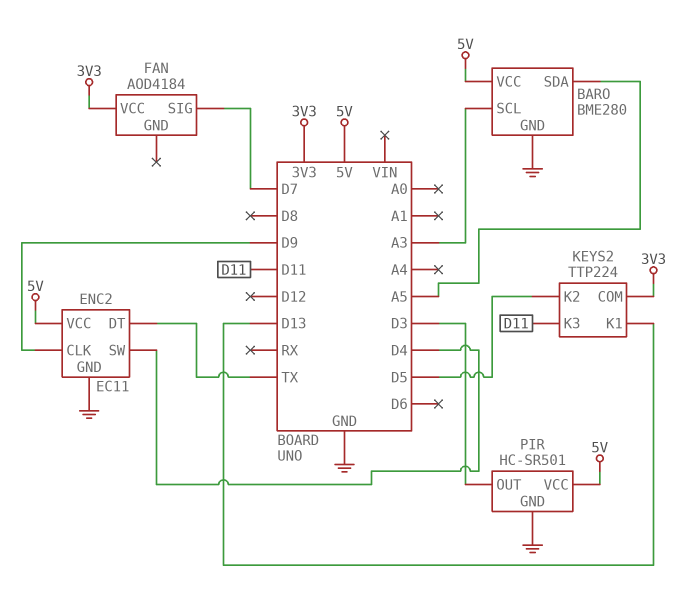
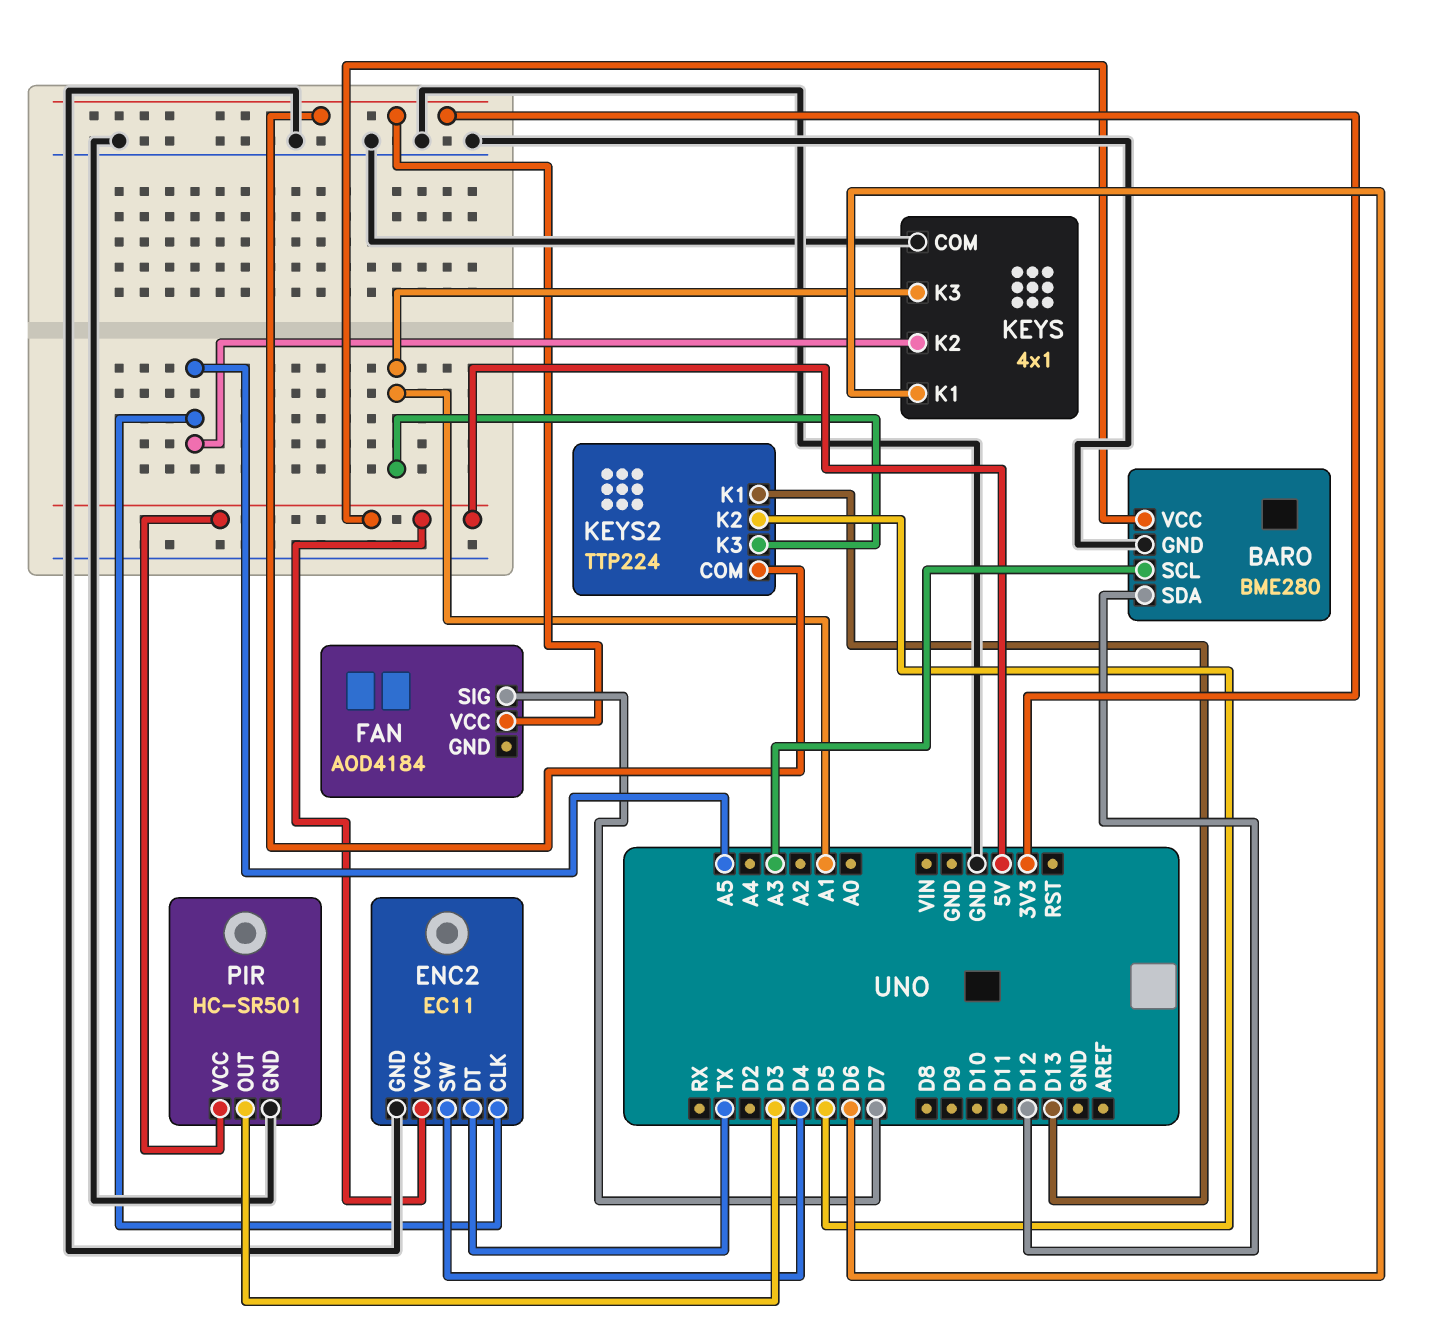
BARO pin SDA: A5 -> D12
ENC2 pin CLK: D9 -> A5
KEYS: none -> 4x1
KEYS pin COM: none -> GND
KEYS pin K1: none -> D6
KEYS pin K2: none -> A5
KEYS pin K3: none -> A1
KEYS2 pin K3: D11 -> A1

